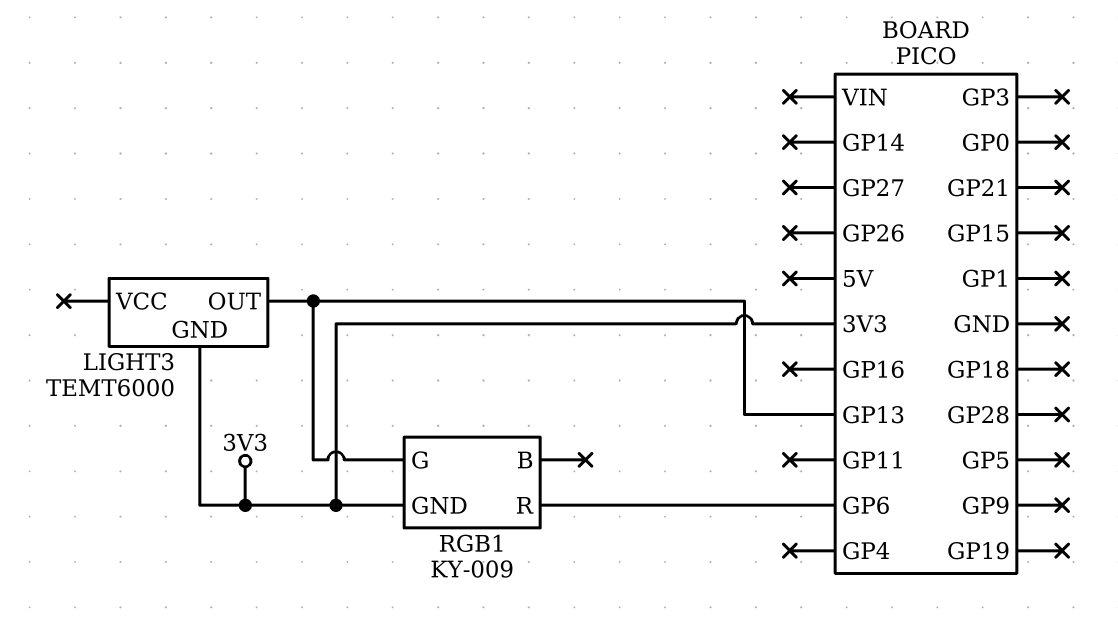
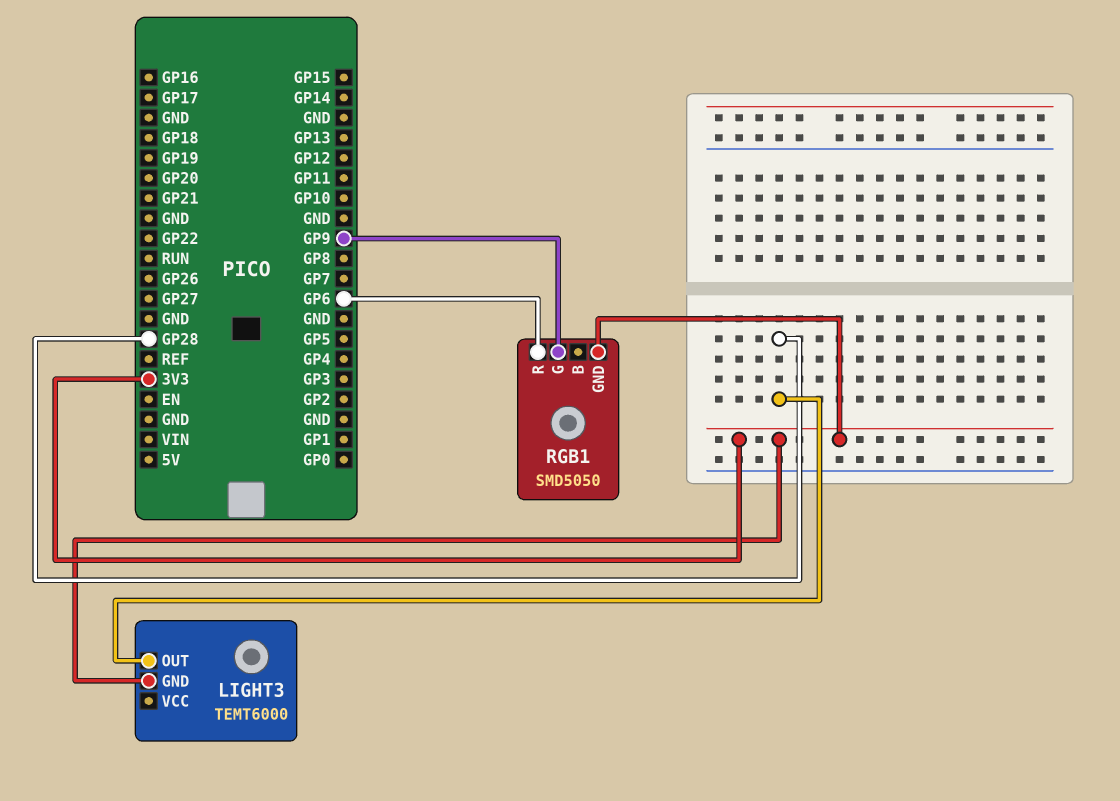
LIGHT3 pin OUT: GP13 -> GP28
RGB1: KY-009 -> SMD5050
RGB1 pin G: GP13 -> GP9

